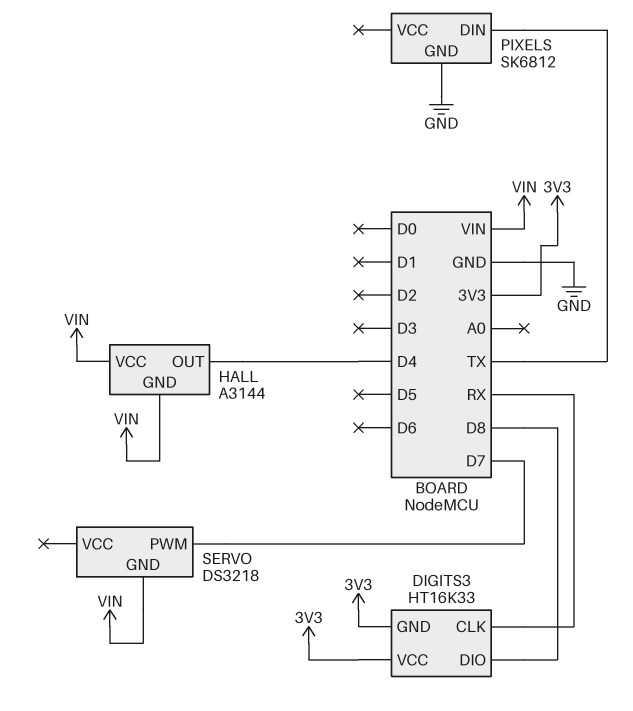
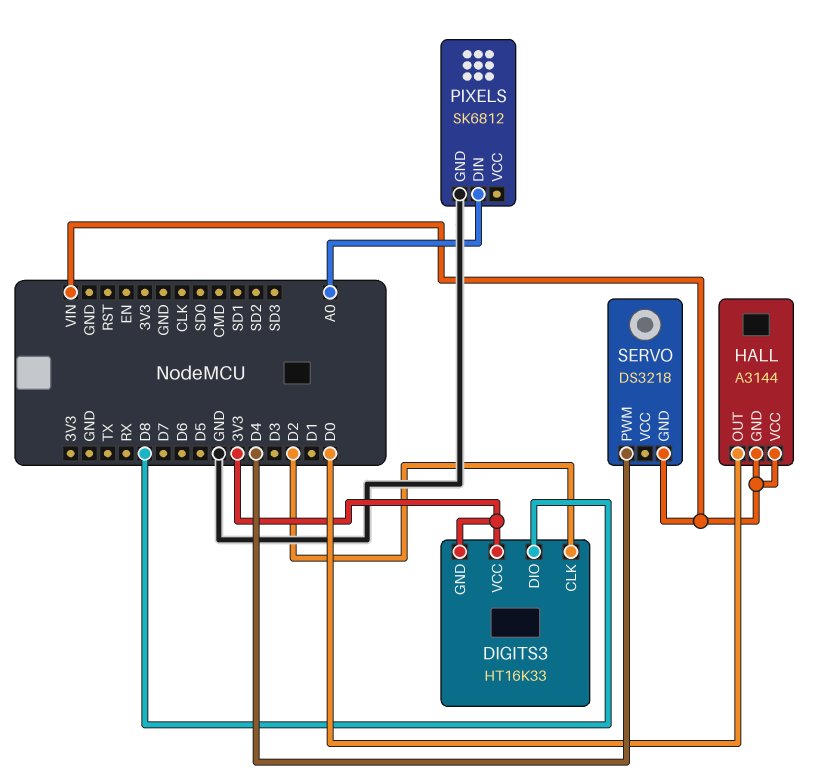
DIGITS3 pin CLK: RX -> D2
HALL pin OUT: D4 -> D0
PIXELS pin DIN: TX -> A0
SERVO pin PWM: D7 -> D4

